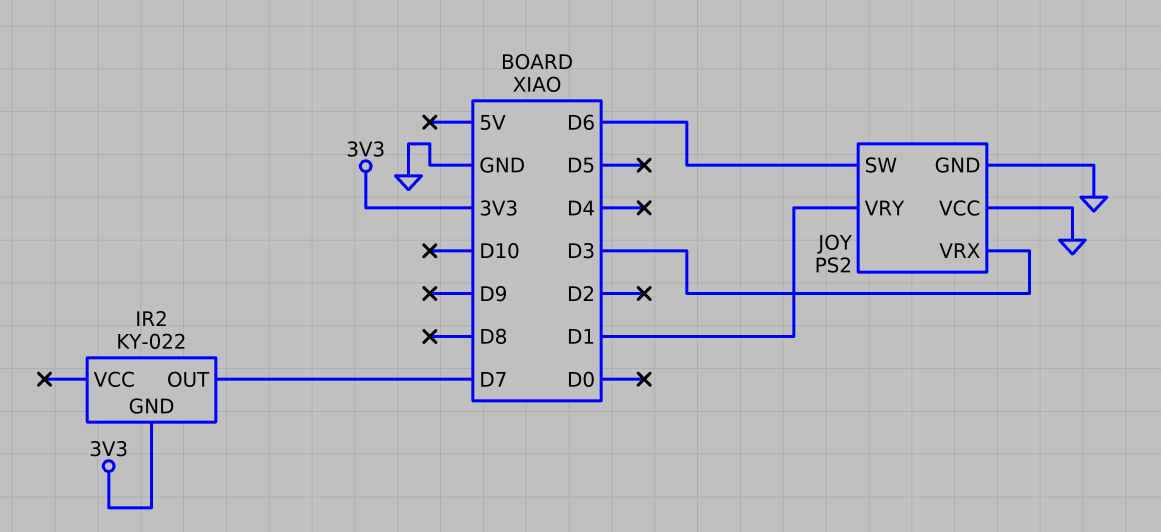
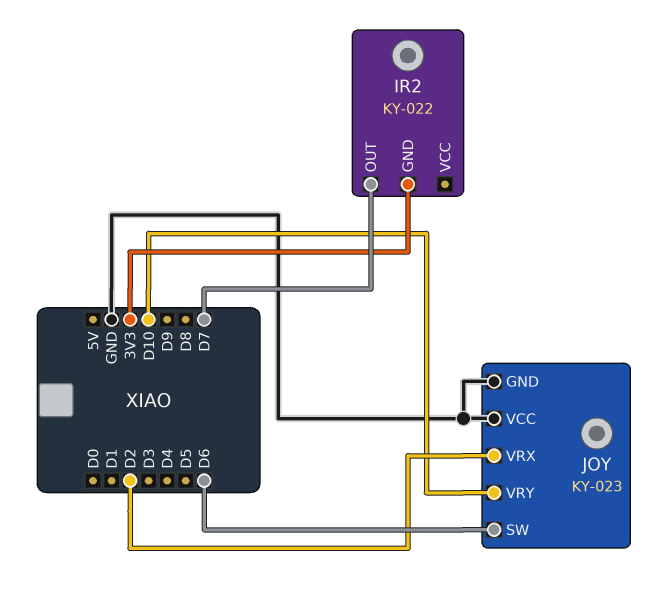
JOY: PS2 -> KY-023
JOY pin VRX: D3 -> D2
JOY pin VRY: D1 -> D10

